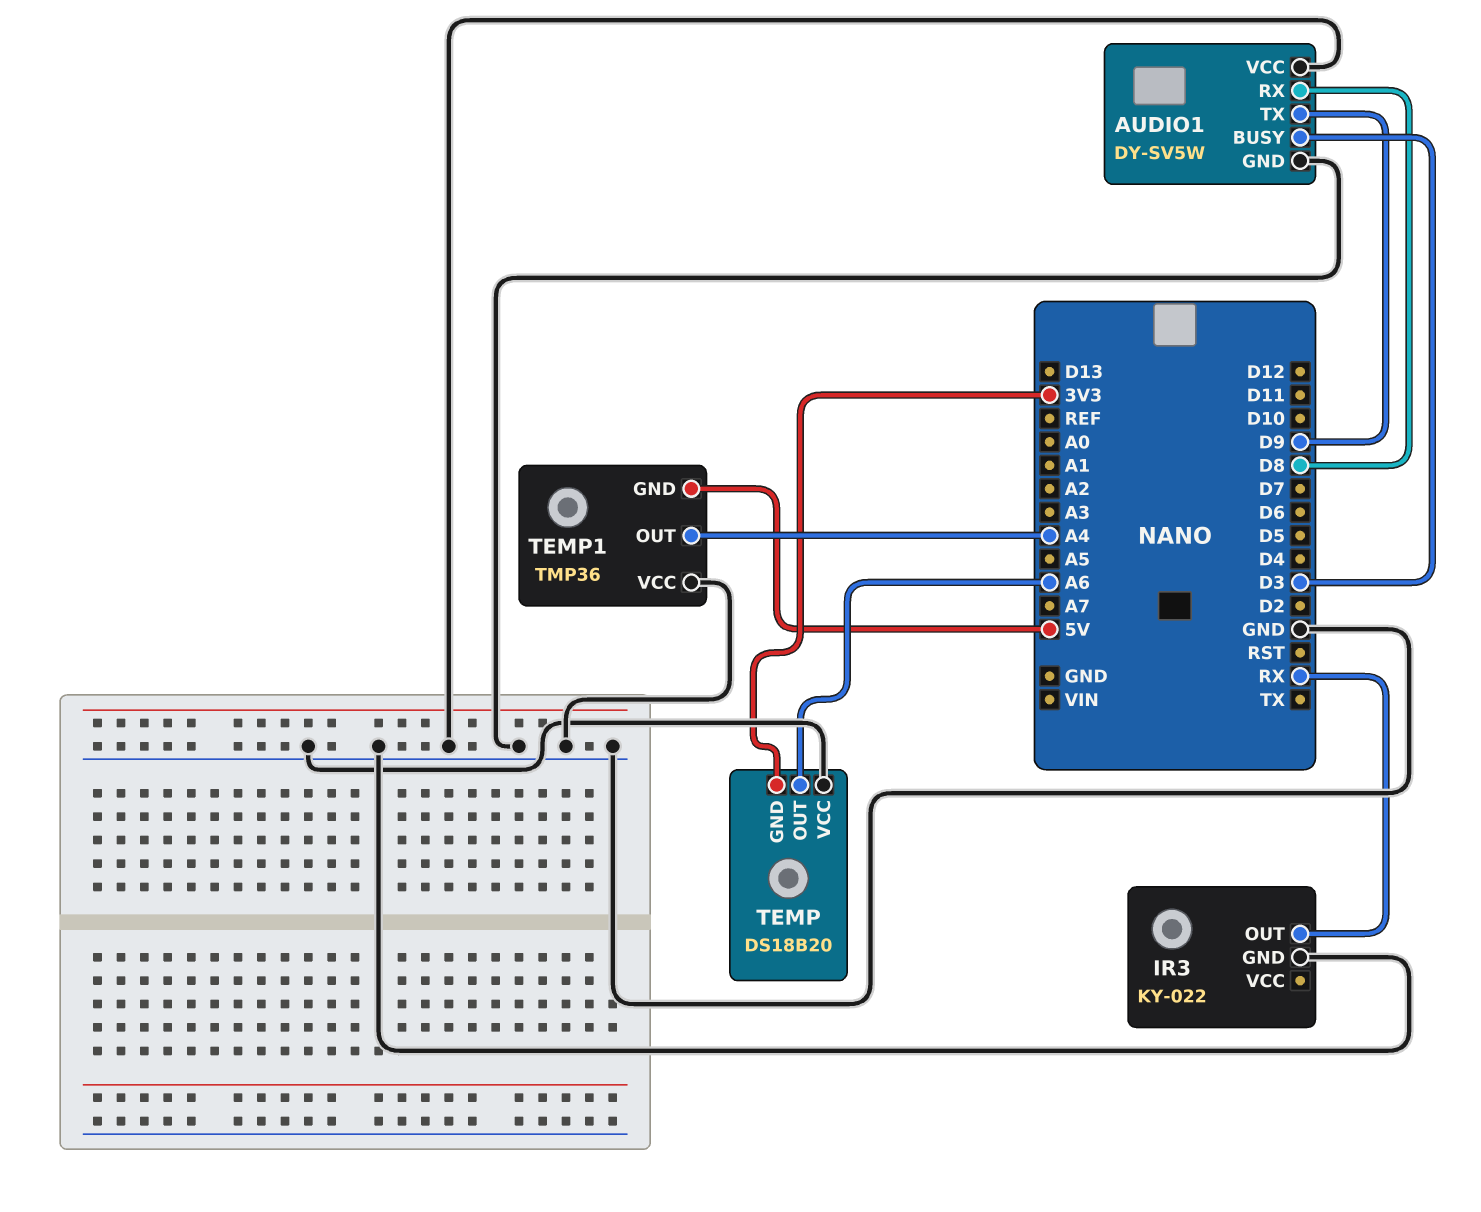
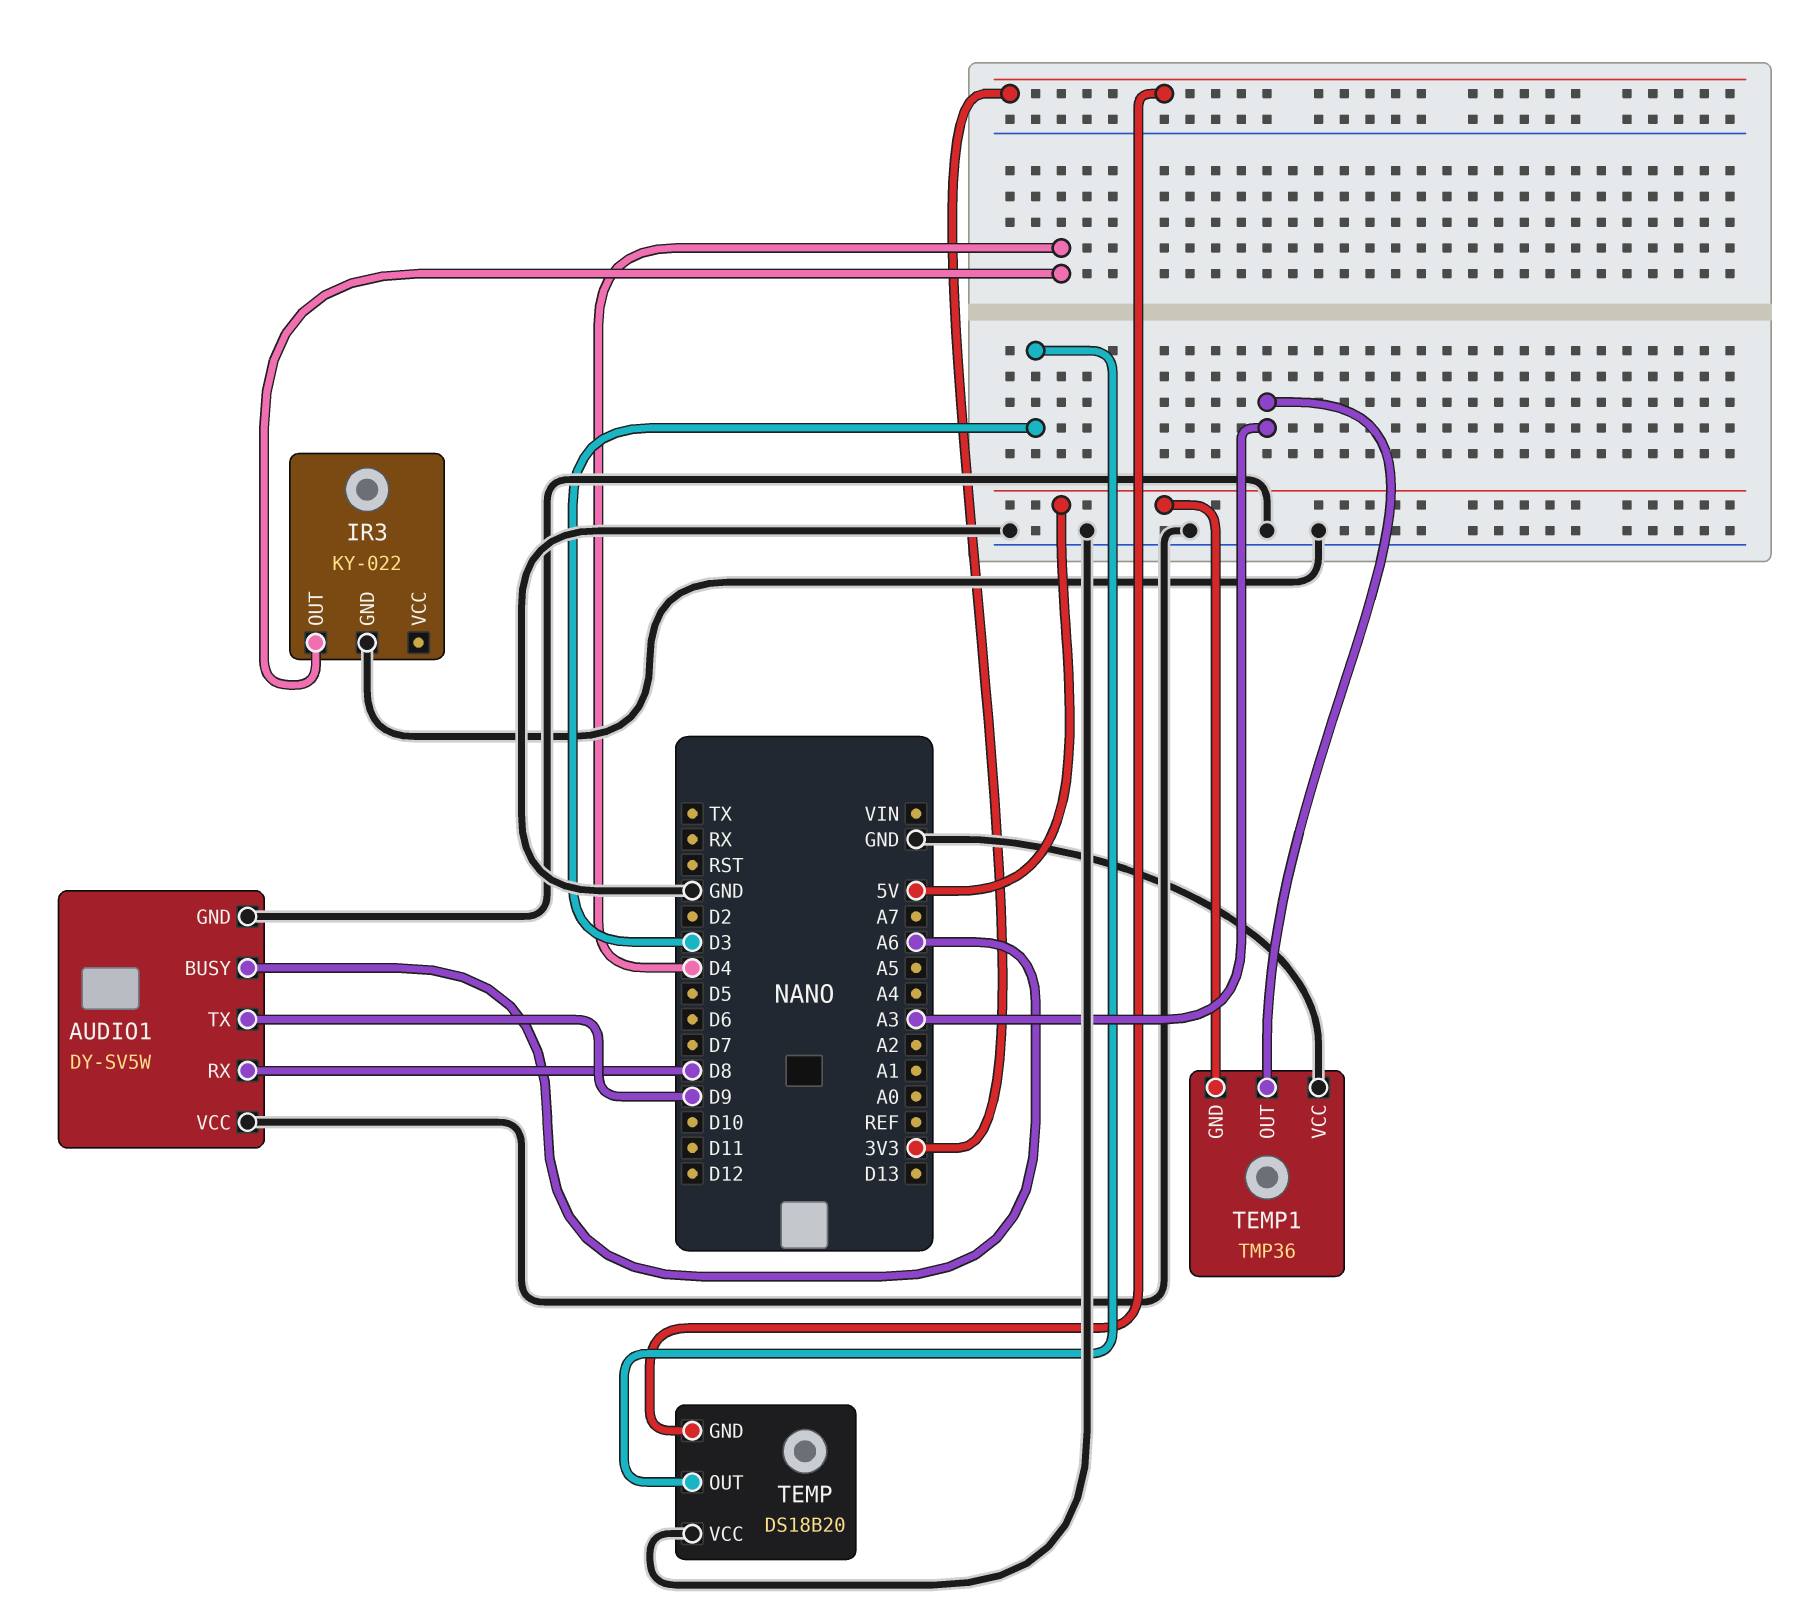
AUDIO1 pin BUSY: D3 -> A6
IR3 pin OUT: RX -> D4
TEMP pin OUT: A6 -> D3
TEMP1 pin OUT: A4 -> A3

